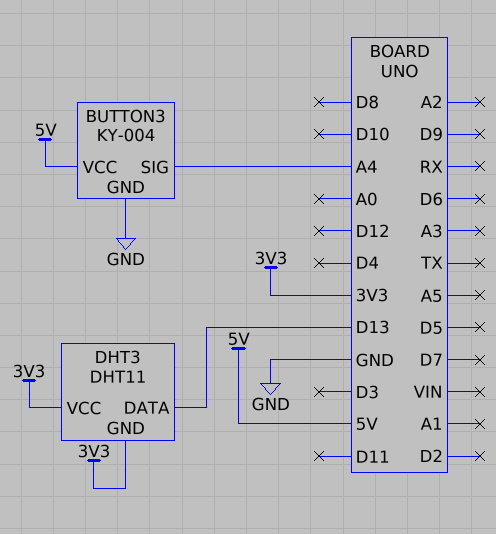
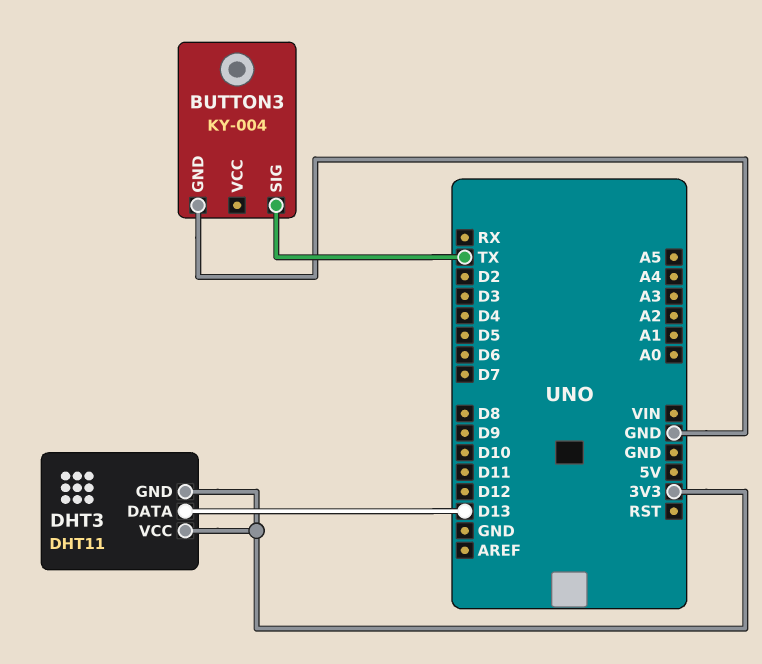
BUTTON3 pin SIG: A4 -> TX
BUTTON3 pin VCC: 5V -> none

